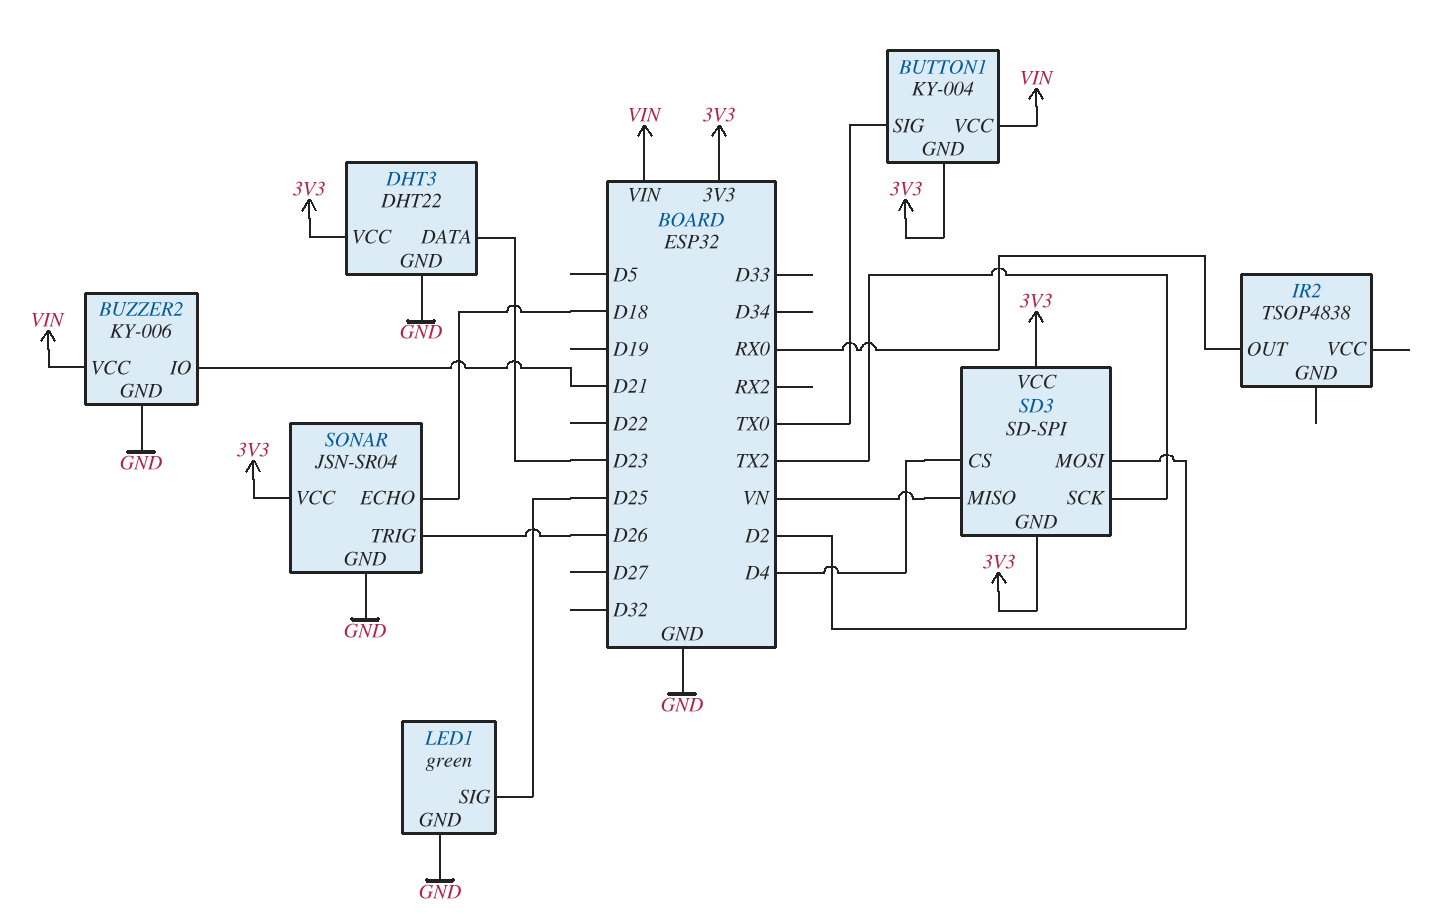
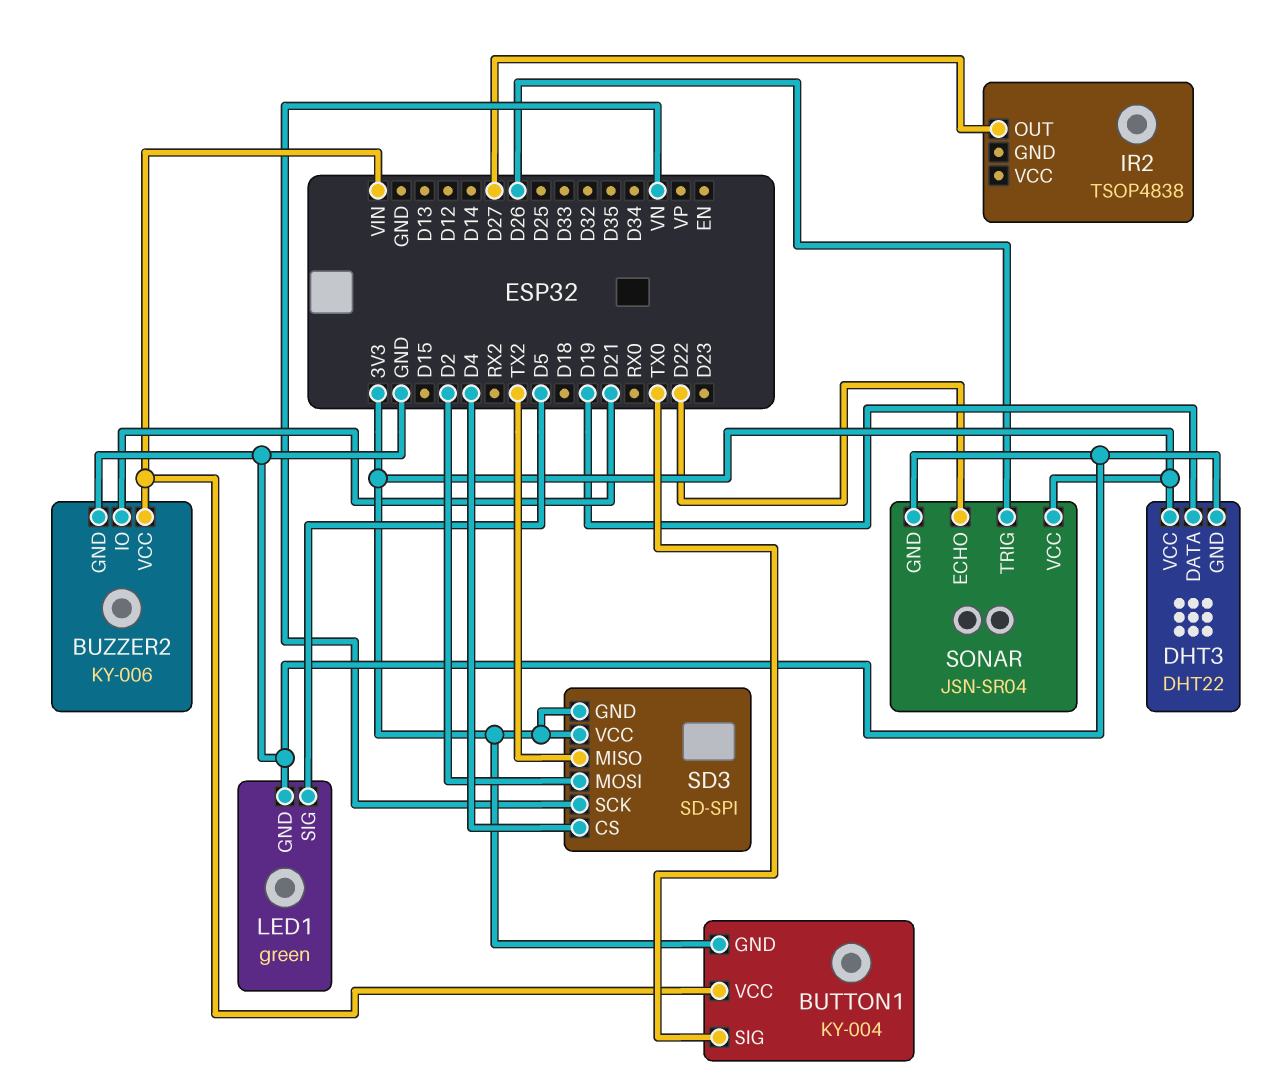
DHT3 pin DATA: D23 -> D19
IR2 pin OUT: RX0 -> D27
LED1 pin SIG: D25 -> D5
SD3 pin MISO: VN -> TX2
SD3 pin SCK: TX2 -> VN
SONAR pin ECHO: D18 -> D22

